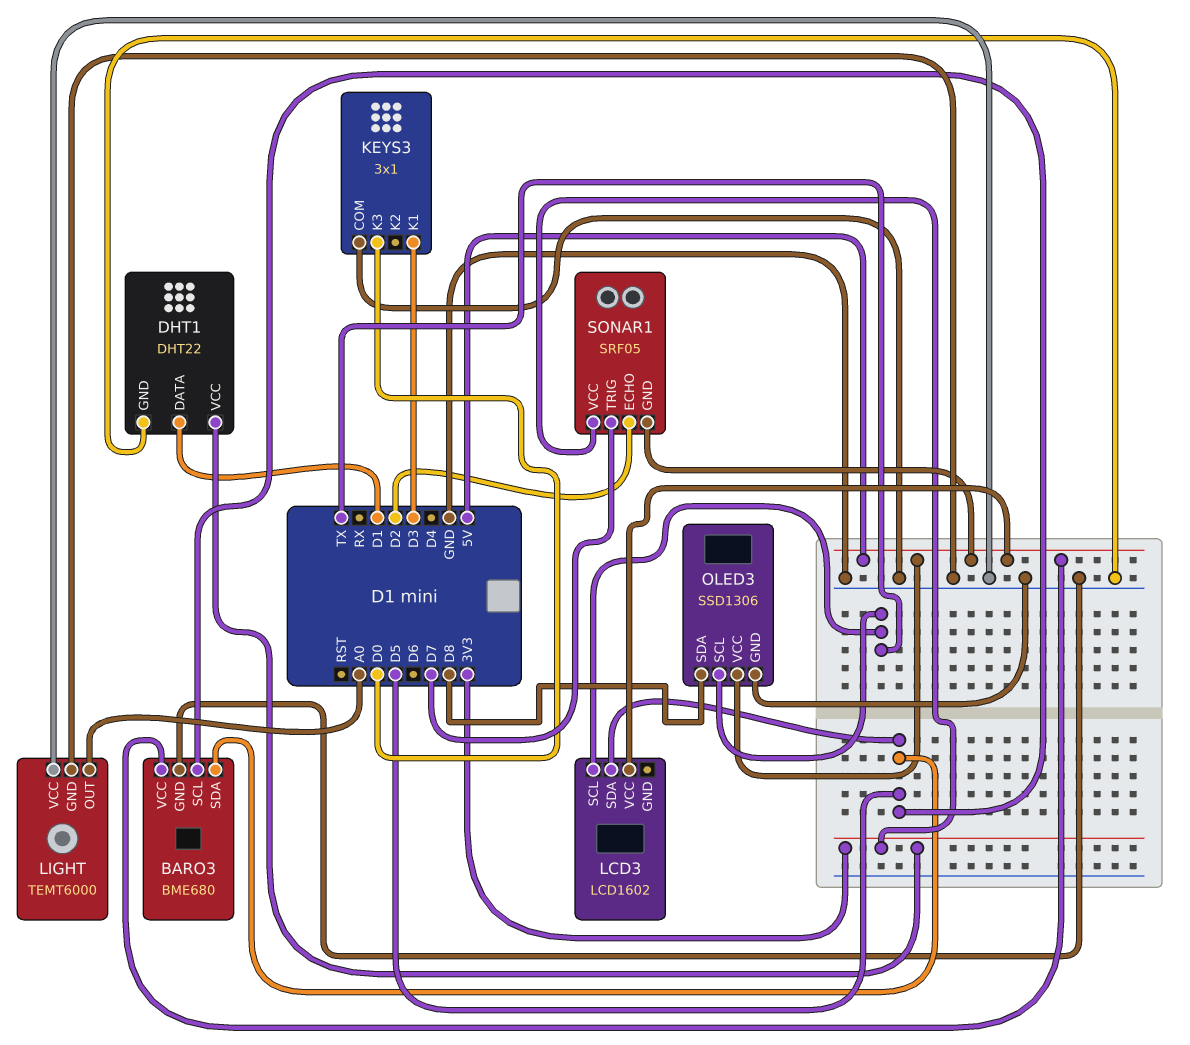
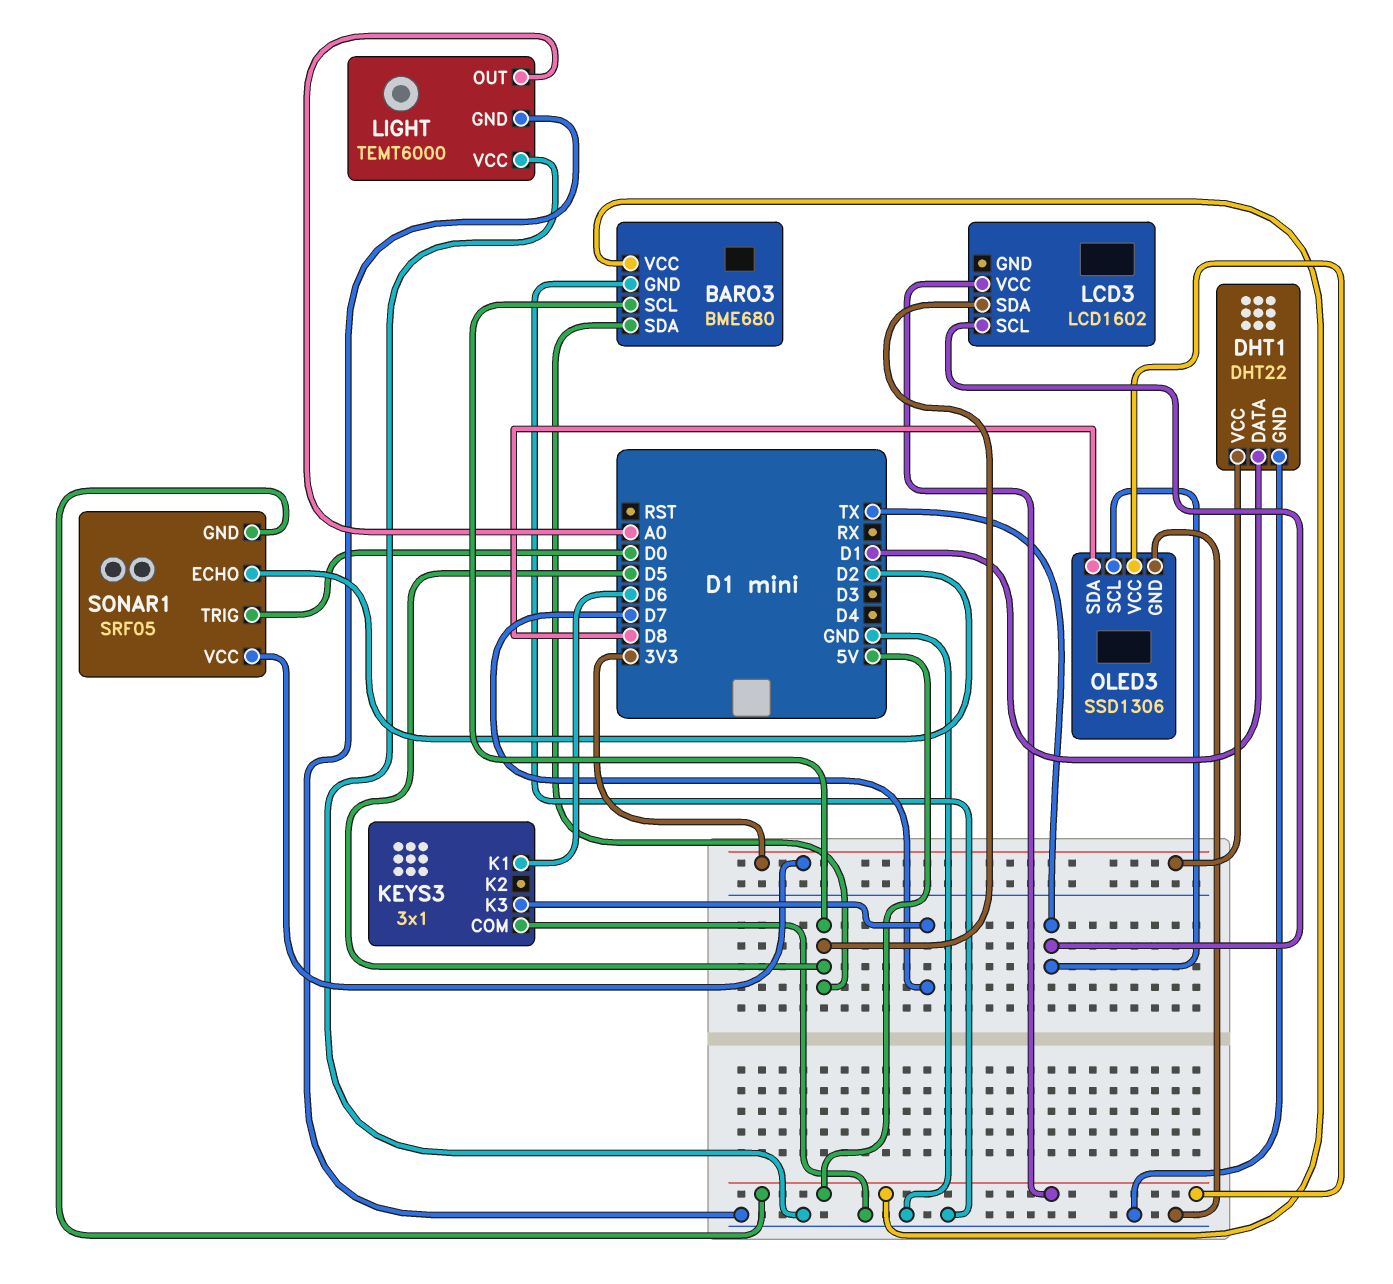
KEYS3 pin K1: D3 -> D6
KEYS3 pin K3: D0 -> D7
SONAR1 pin TRIG: D7 -> D0

